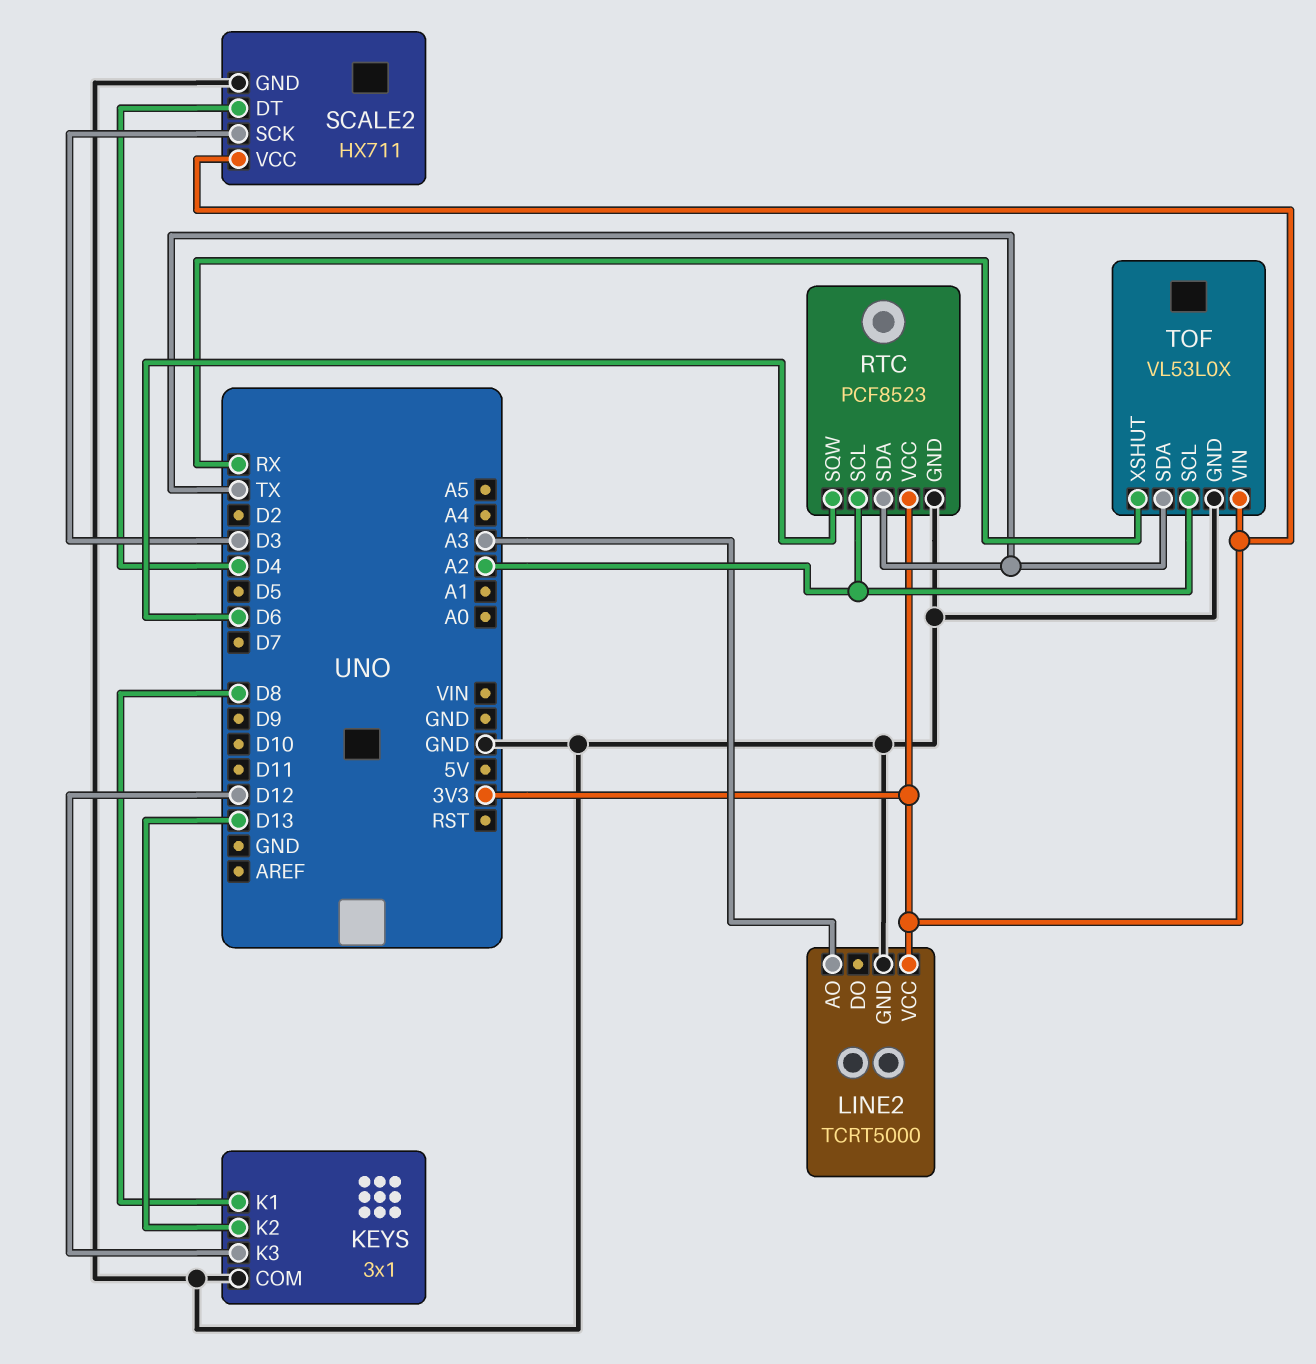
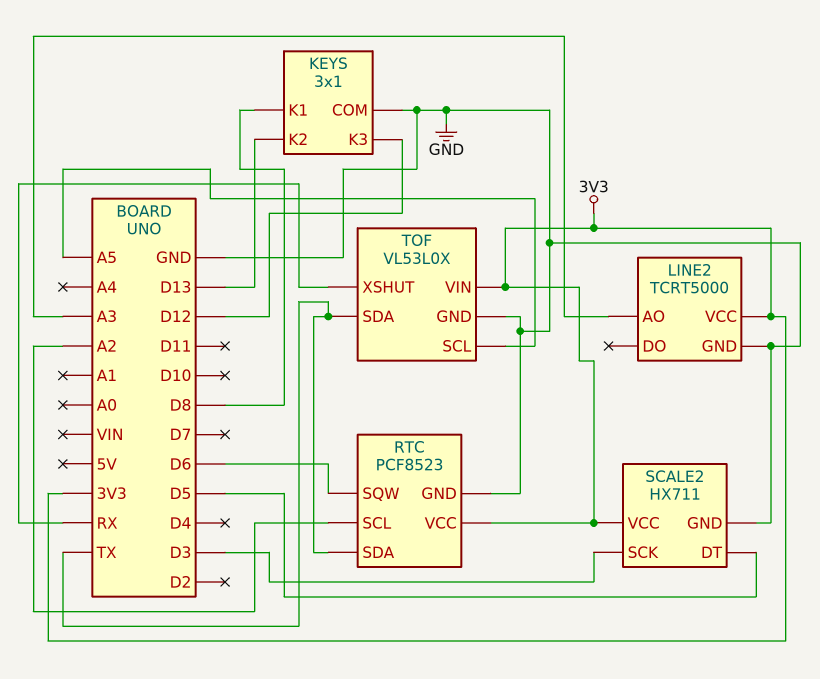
SCALE2 pin DT: D4 -> D5
TOF pin SCL: A2 -> A5

